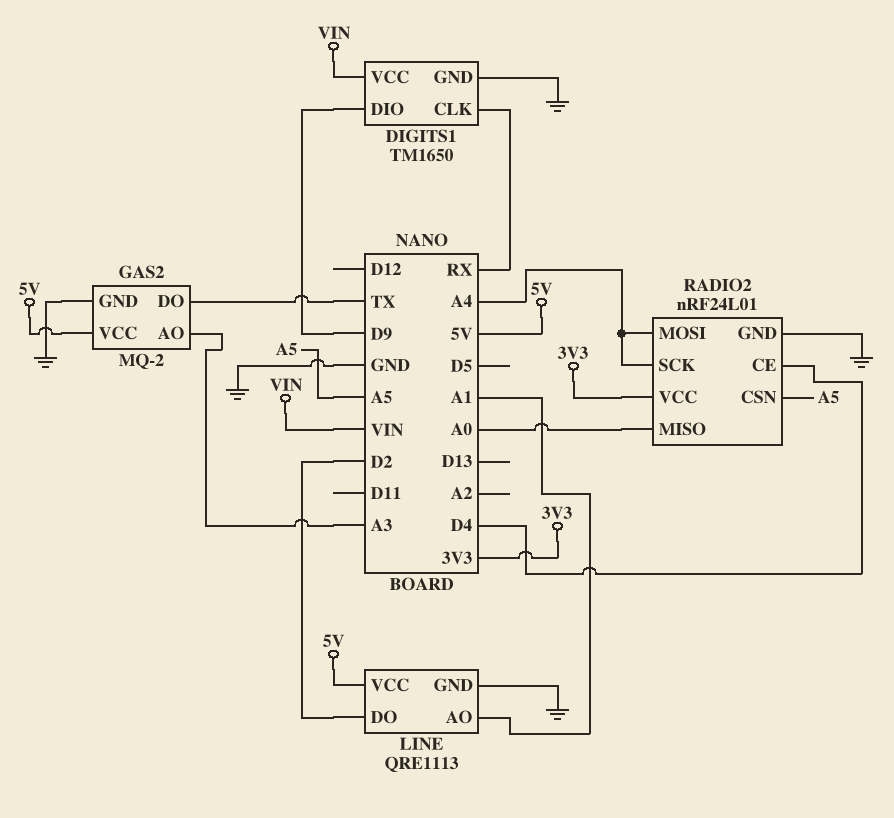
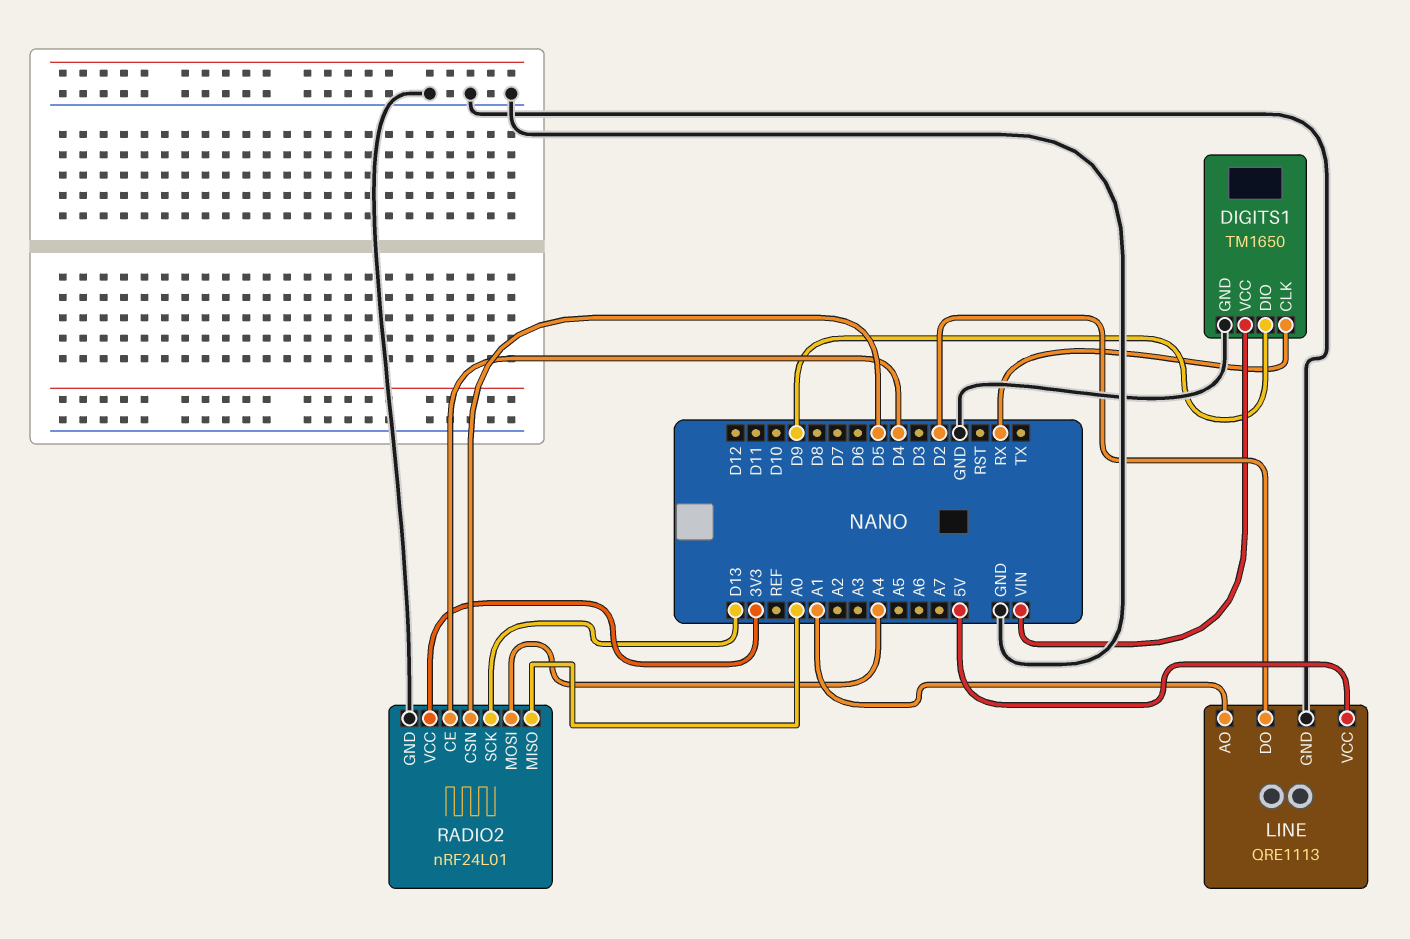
GAS2: MQ-2 -> none
GAS2 pin AO: A3 -> none
GAS2 pin DO: TX -> none
GAS2 pin GND: GND -> none
GAS2 pin VCC: 5V -> none
RADIO2 pin CSN: A5 -> D5
RADIO2 pin SCK: A4 -> D13

